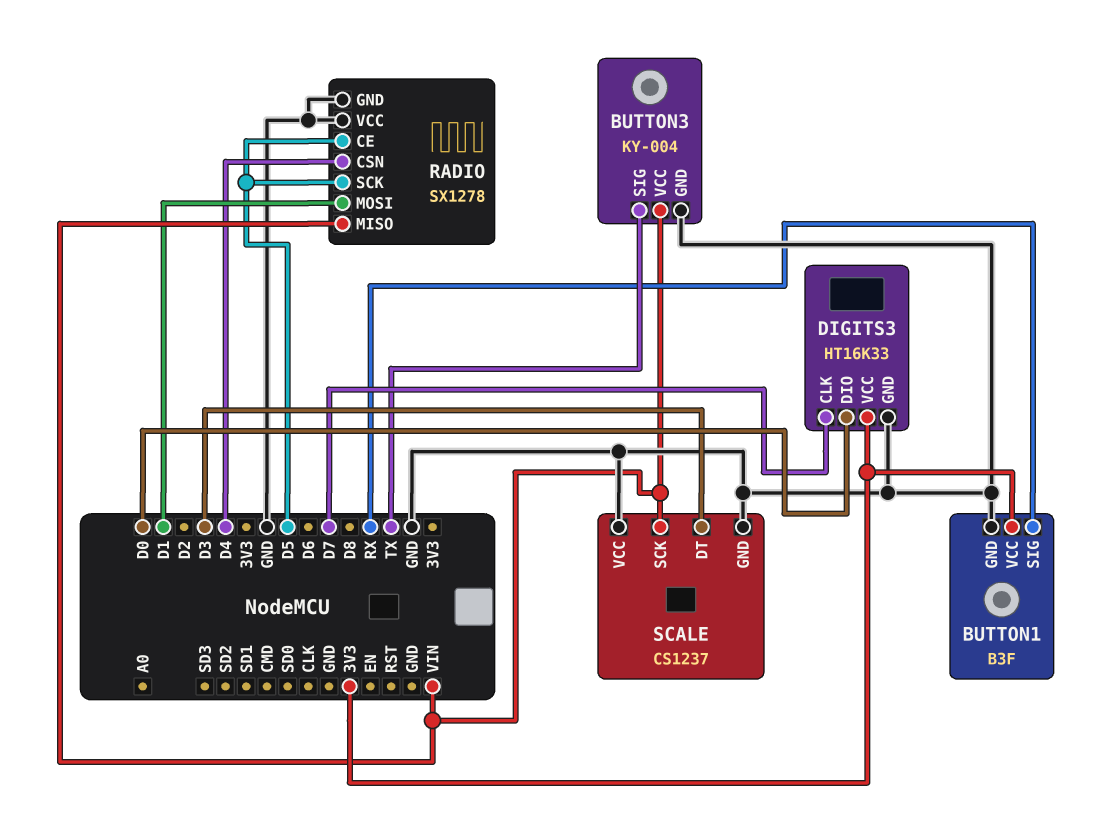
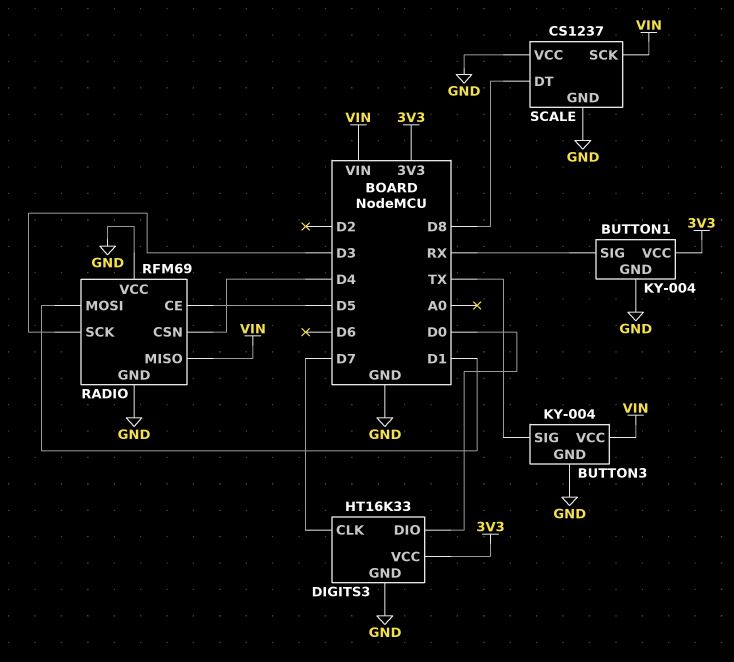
BUTTON1: B3F -> KY-004
RADIO: SX1278 -> RFM69
RADIO pin SCK: D5 -> D3
SCALE pin DT: D3 -> D8

